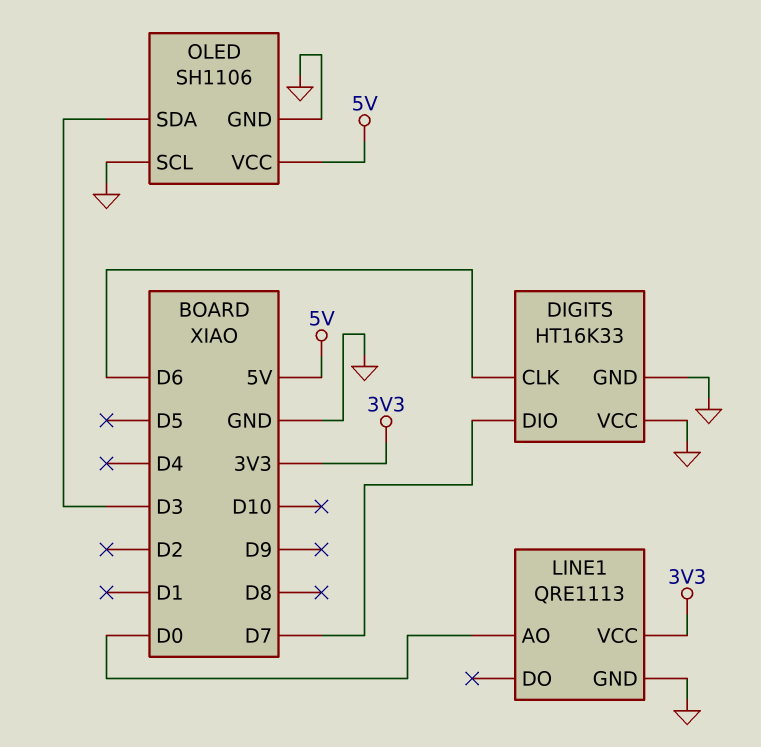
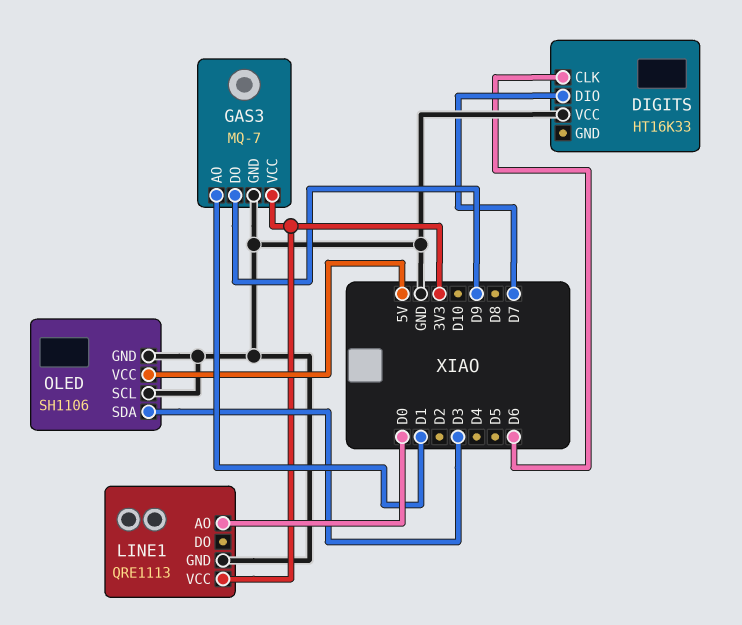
DIGITS pin GND: GND -> none
GAS3: none -> MQ-7
GAS3 pin AO: none -> D1
GAS3 pin DO: none -> D9
GAS3 pin GND: none -> GND
GAS3 pin VCC: none -> 3V3

